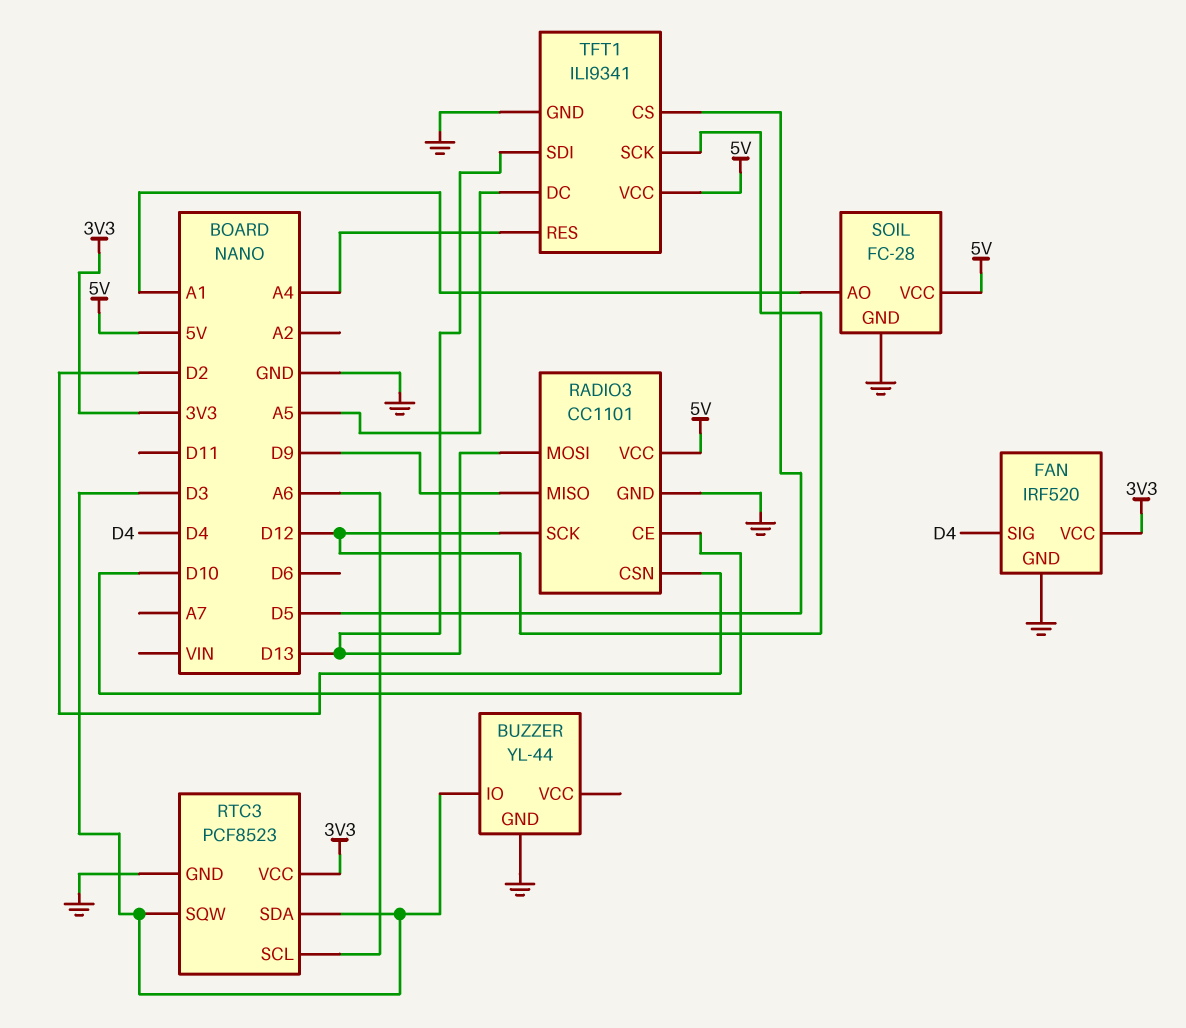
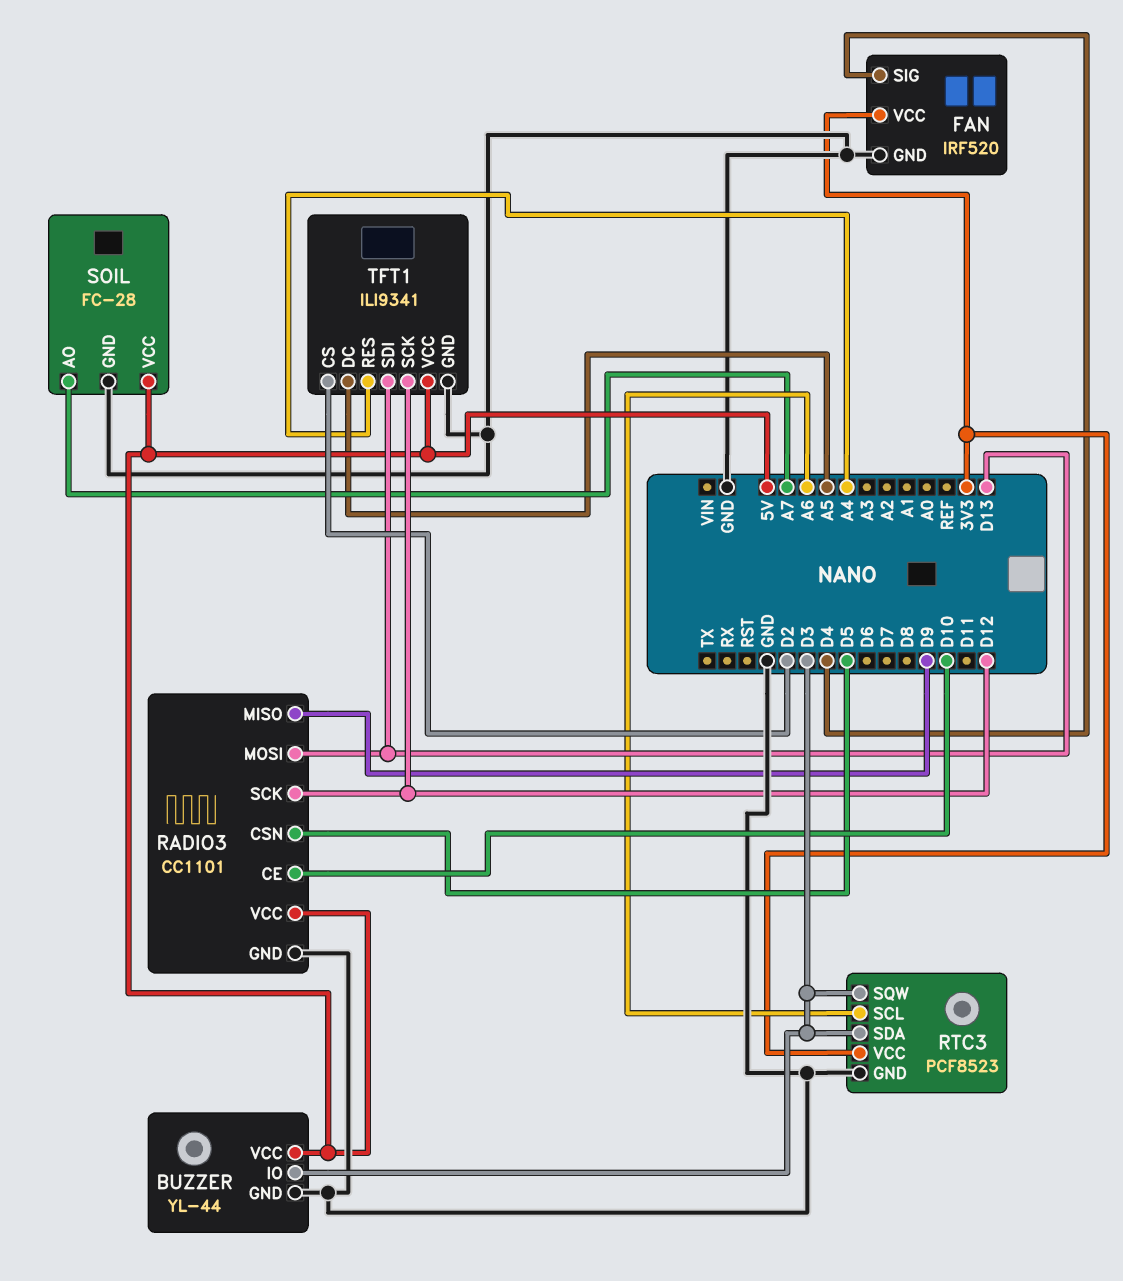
BUZZER pin VCC: none -> 5V
RADIO3 pin CSN: D2 -> D5
SOIL pin AO: A1 -> A7
TFT1 pin CS: D5 -> D2

